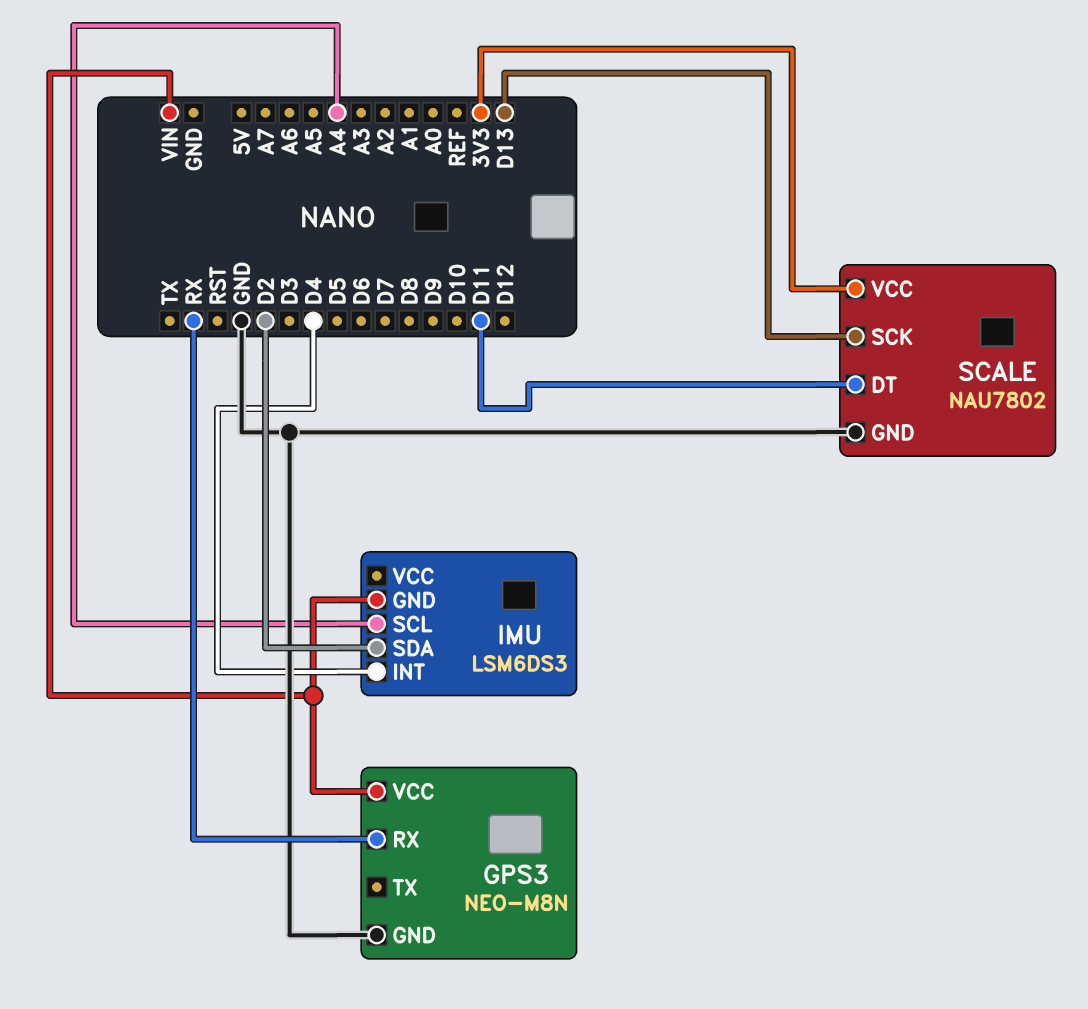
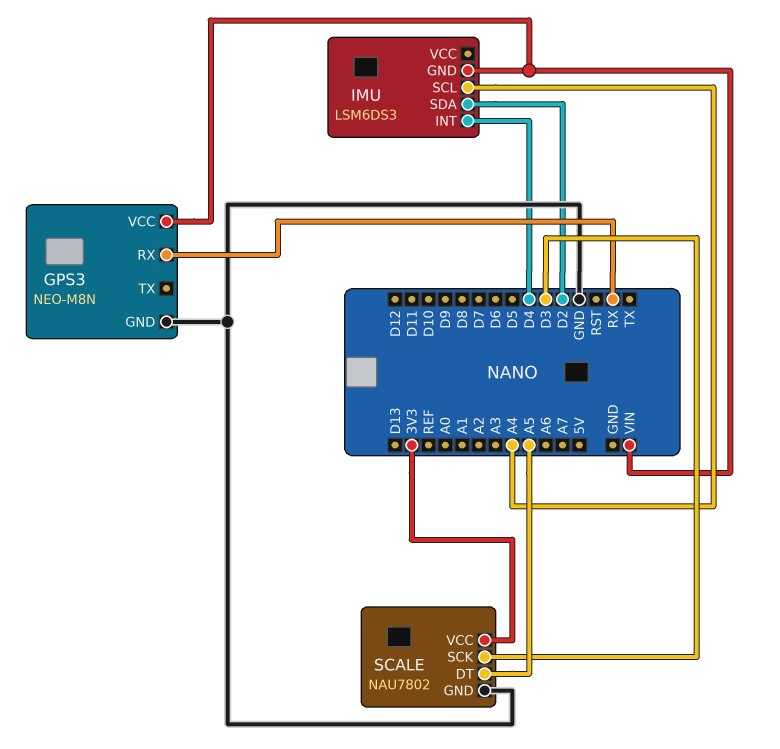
SCALE pin DT: D11 -> A5
SCALE pin SCK: D13 -> D3

